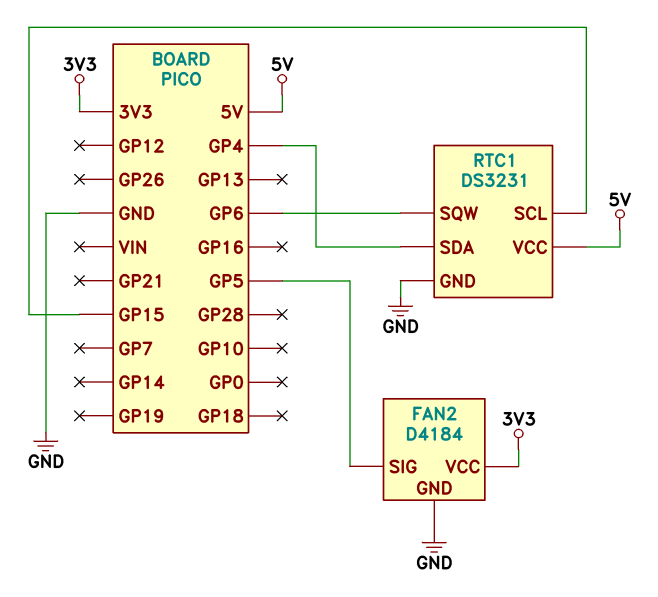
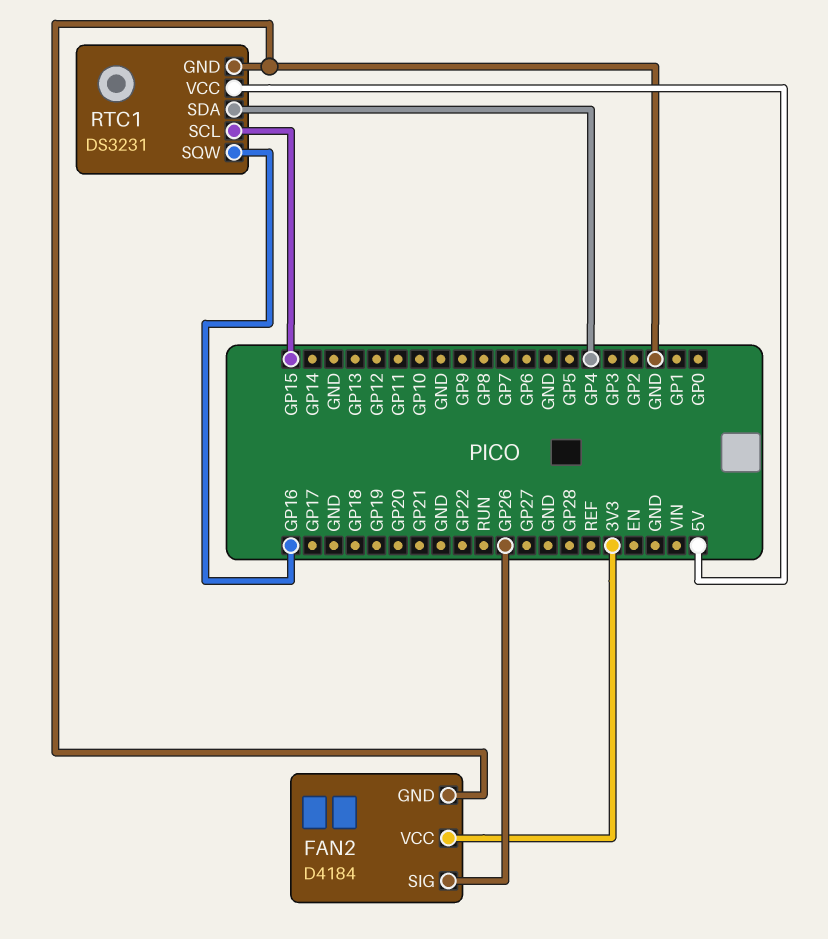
FAN2 pin SIG: GP5 -> GP26
RTC1 pin SQW: GP6 -> GP16

